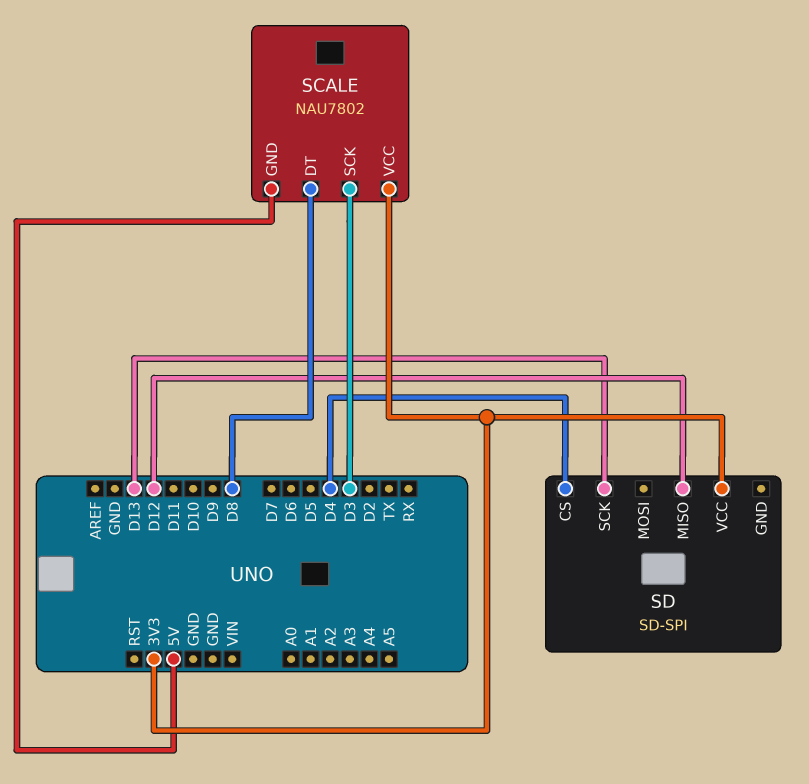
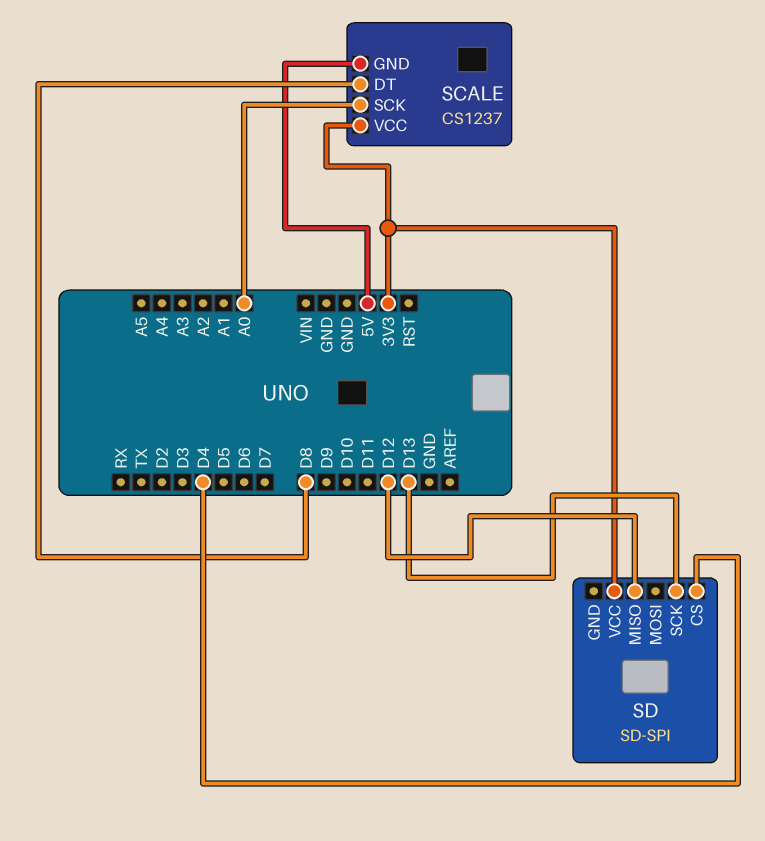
SCALE: NAU7802 -> CS1237
SCALE pin SCK: D3 -> A0

